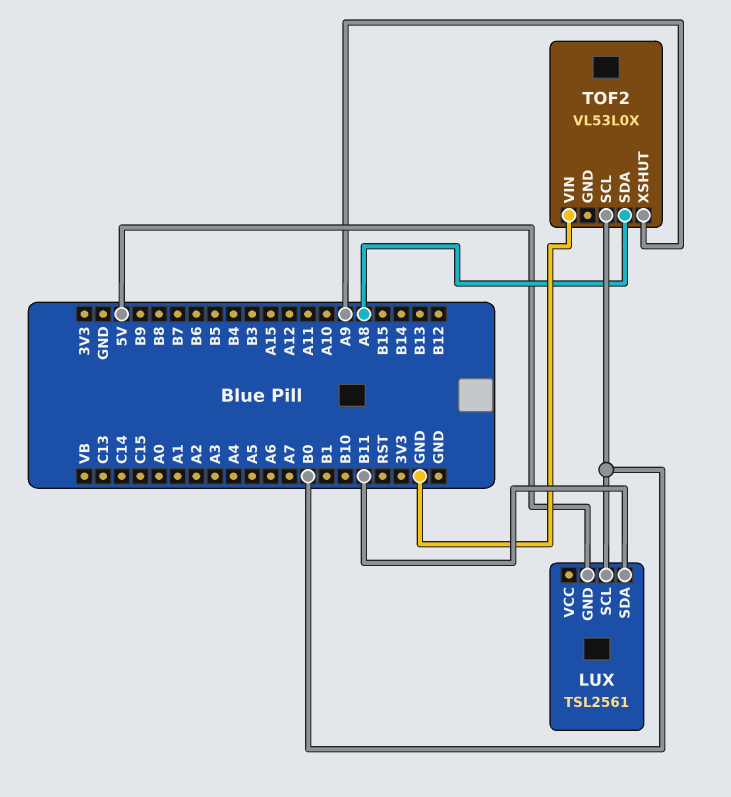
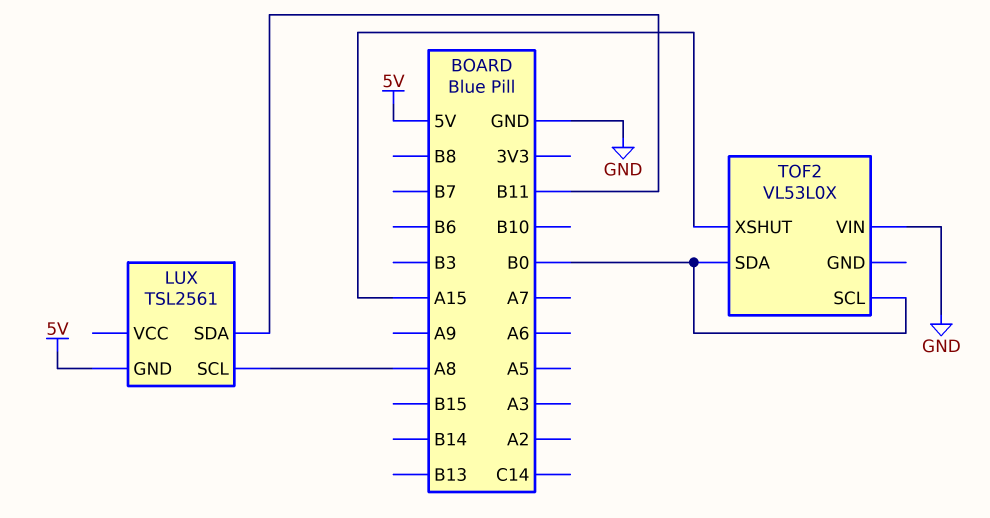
LUX pin SCL: B0 -> A8
TOF2 pin SDA: A8 -> B0
TOF2 pin XSHUT: A9 -> A15

